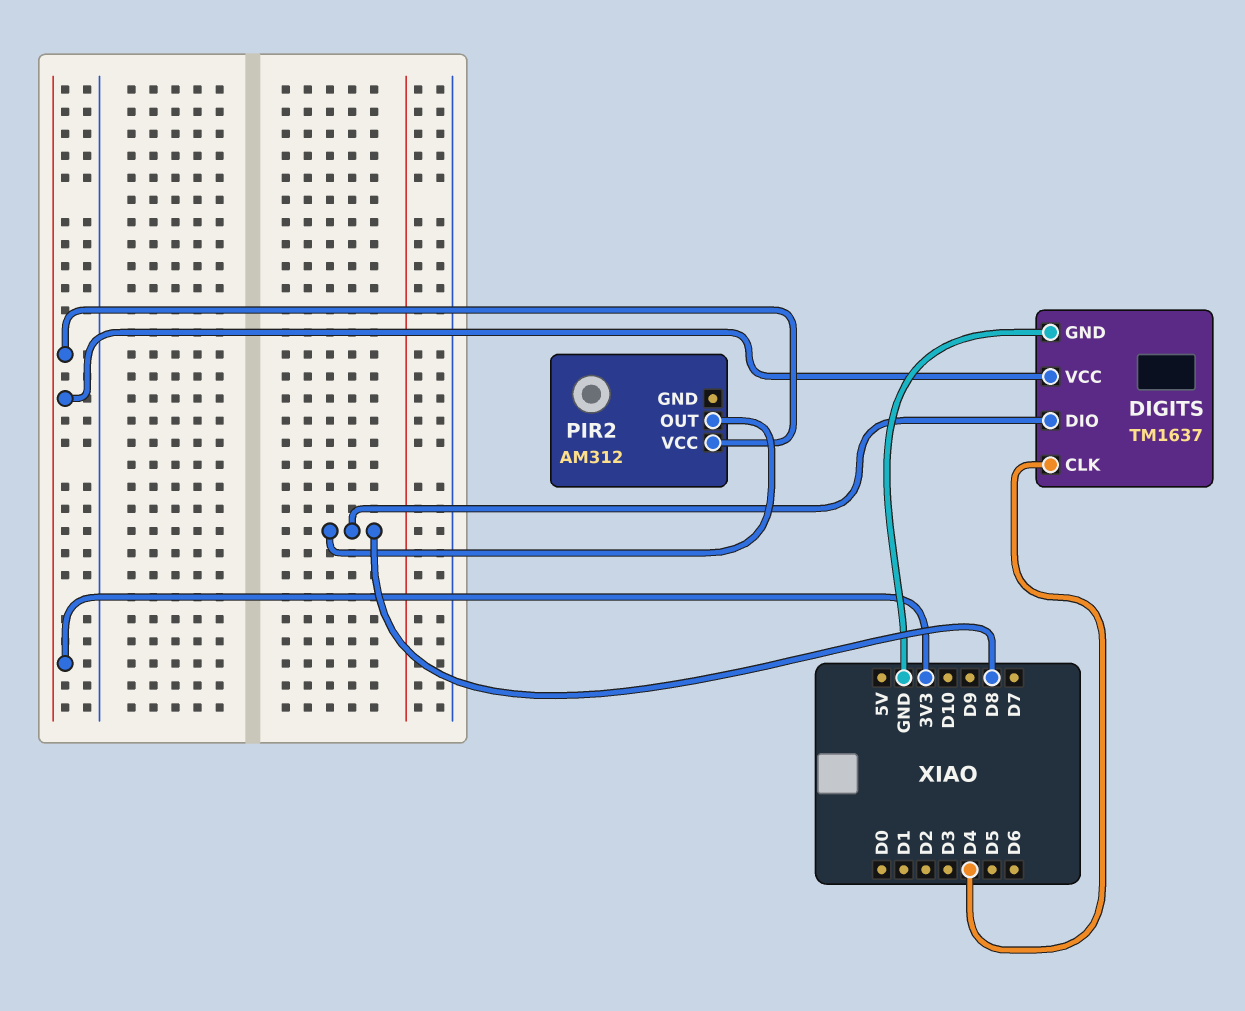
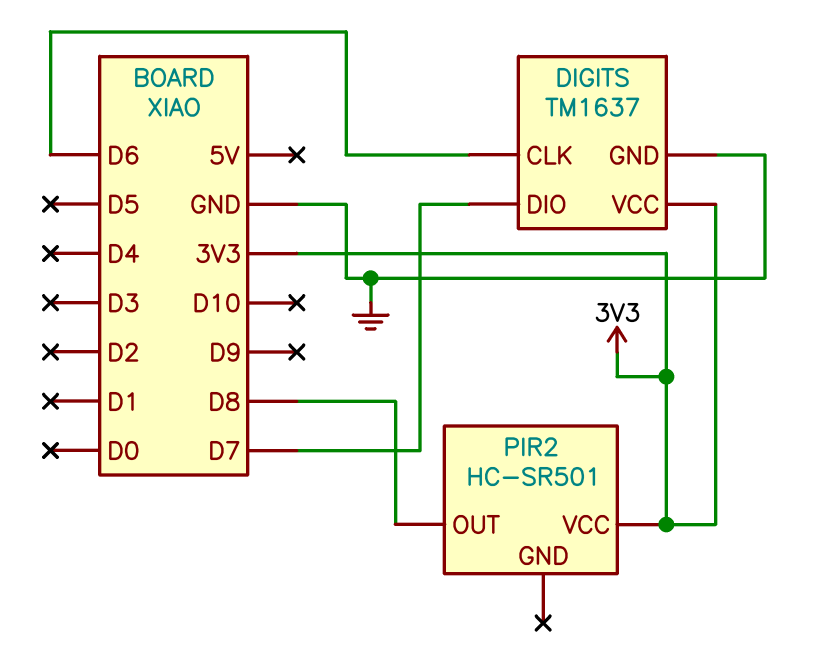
DIGITS pin CLK: D4 -> D6
DIGITS pin DIO: D8 -> D7
PIR2: AM312 -> HC-SR501

